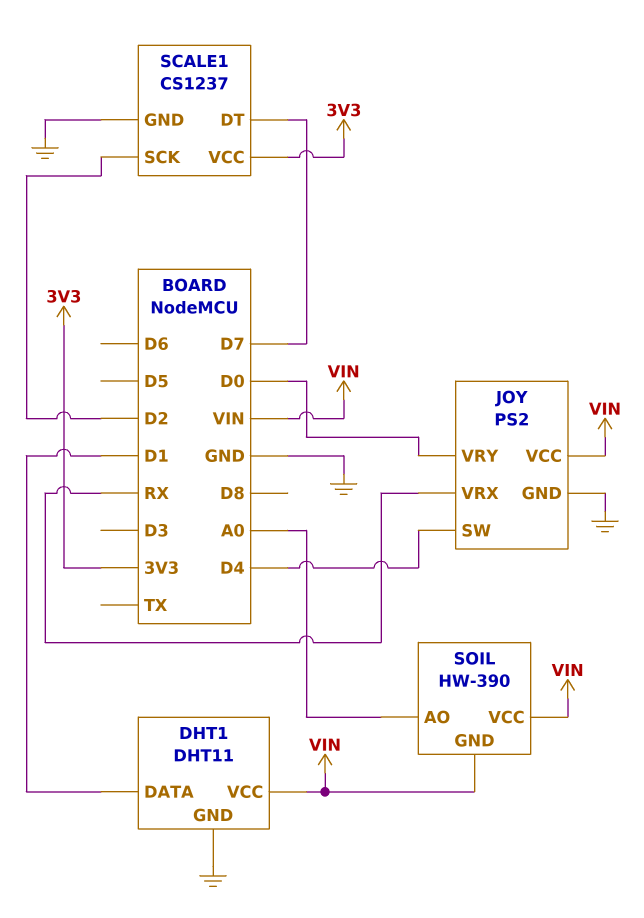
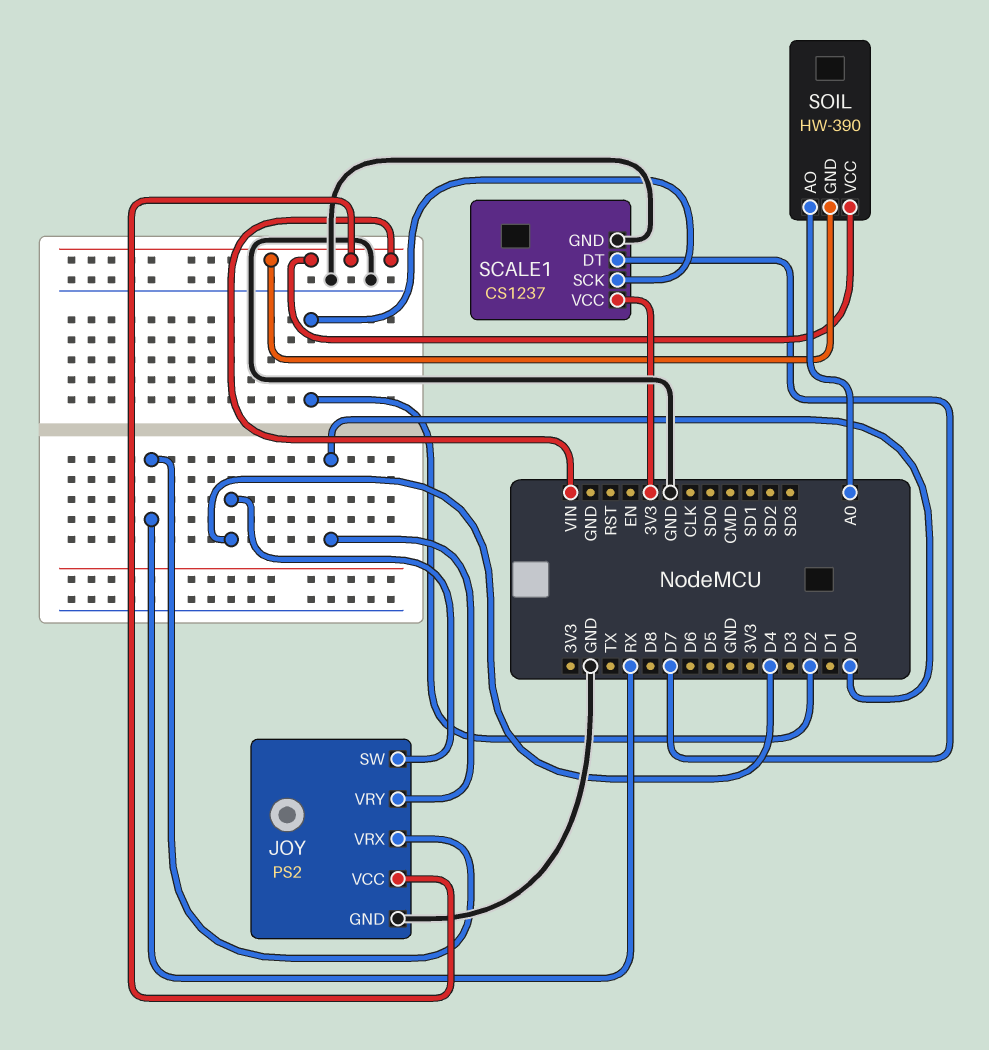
DHT1: DHT11 -> none
DHT1 pin DATA: D1 -> none
DHT1 pin GND: GND -> none
DHT1 pin VCC: VIN -> none

